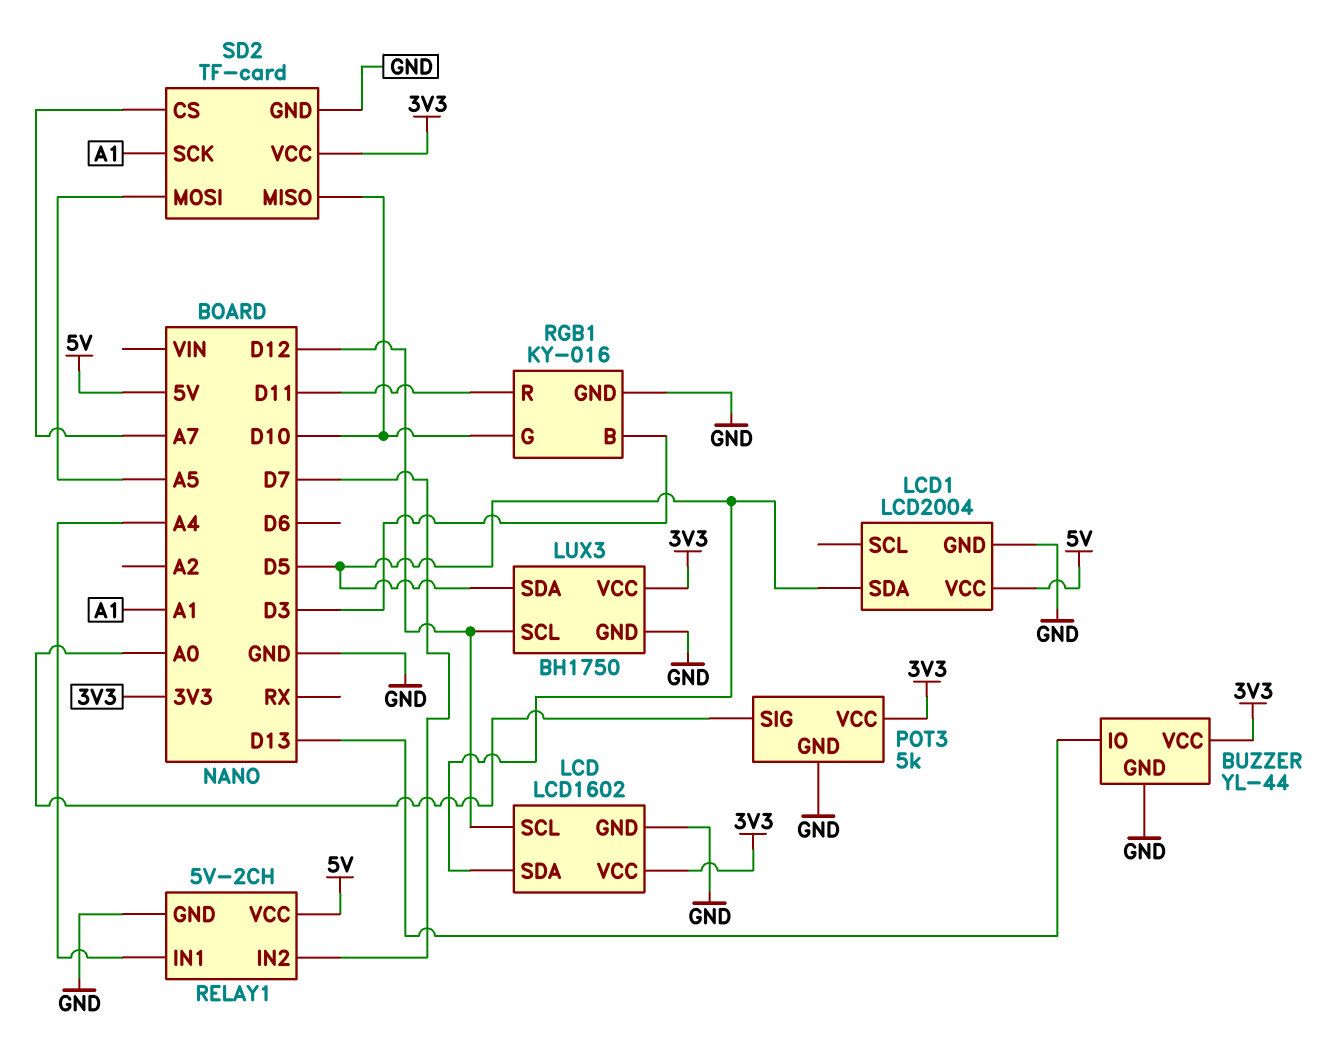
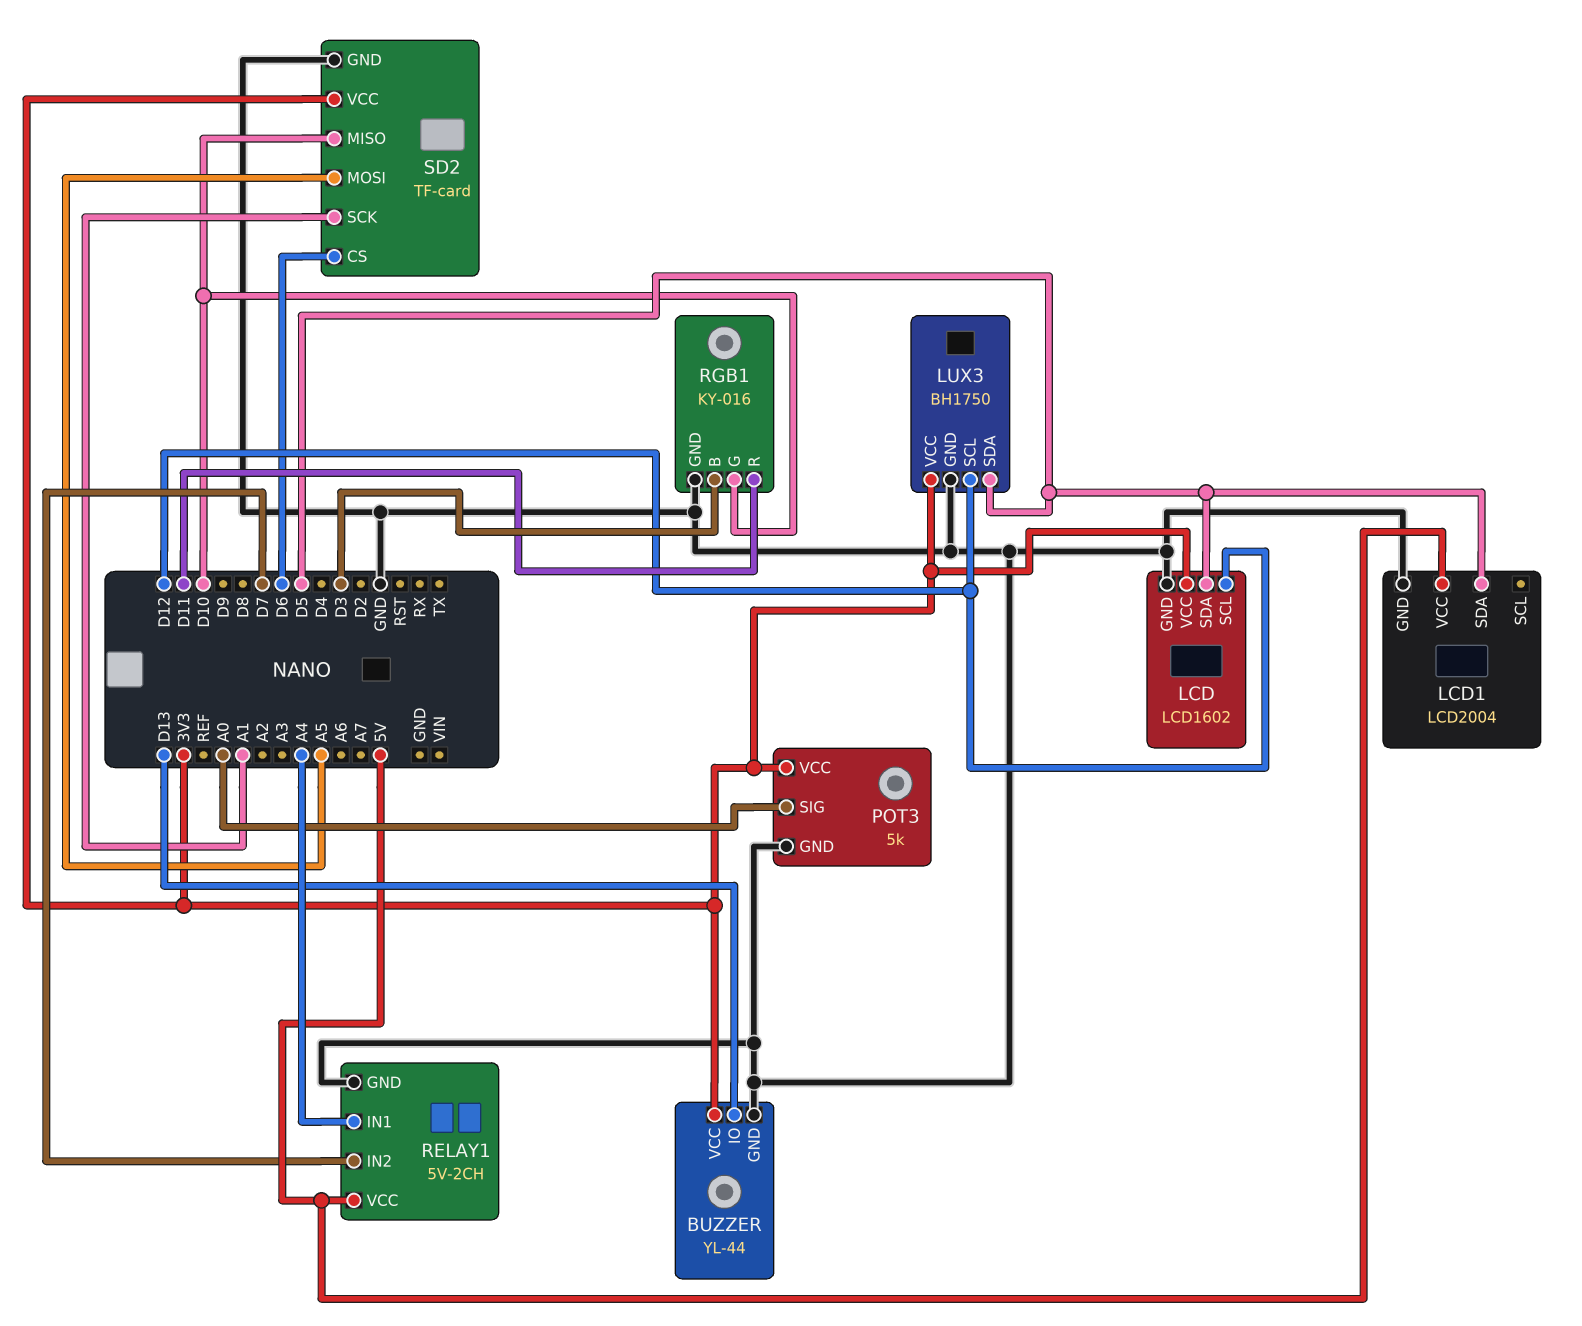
SD2 pin CS: A7 -> D6

